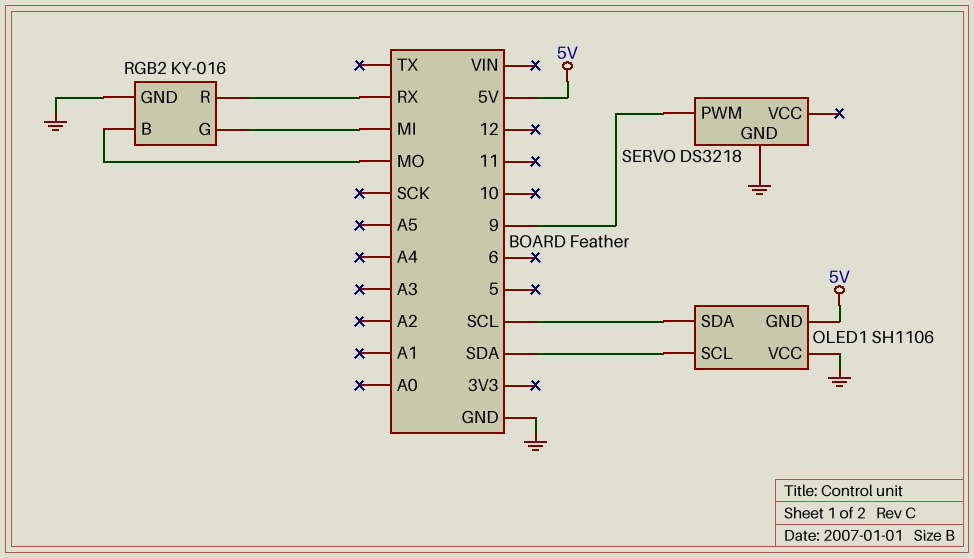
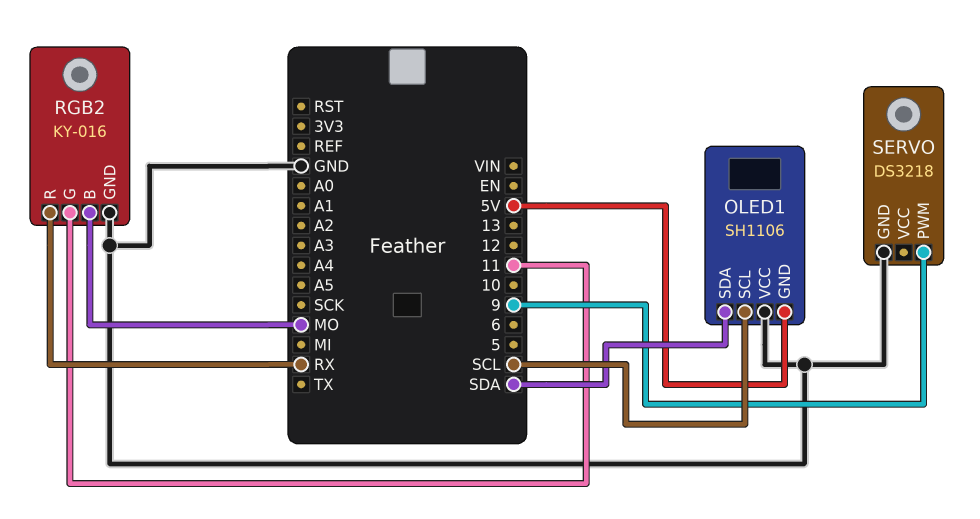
OLED1 pin SCL: SDA -> SCL
OLED1 pin SDA: SCL -> SDA
RGB2 pin G: MI -> 11

